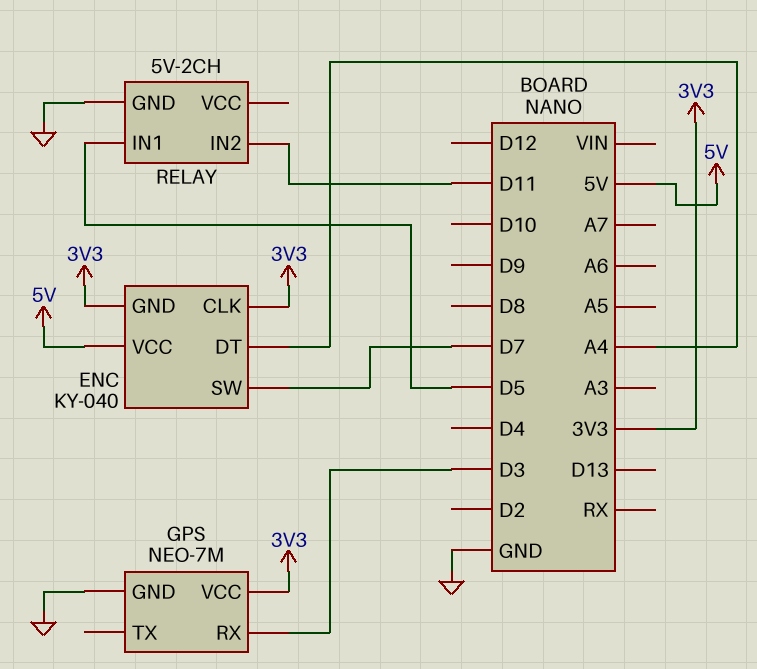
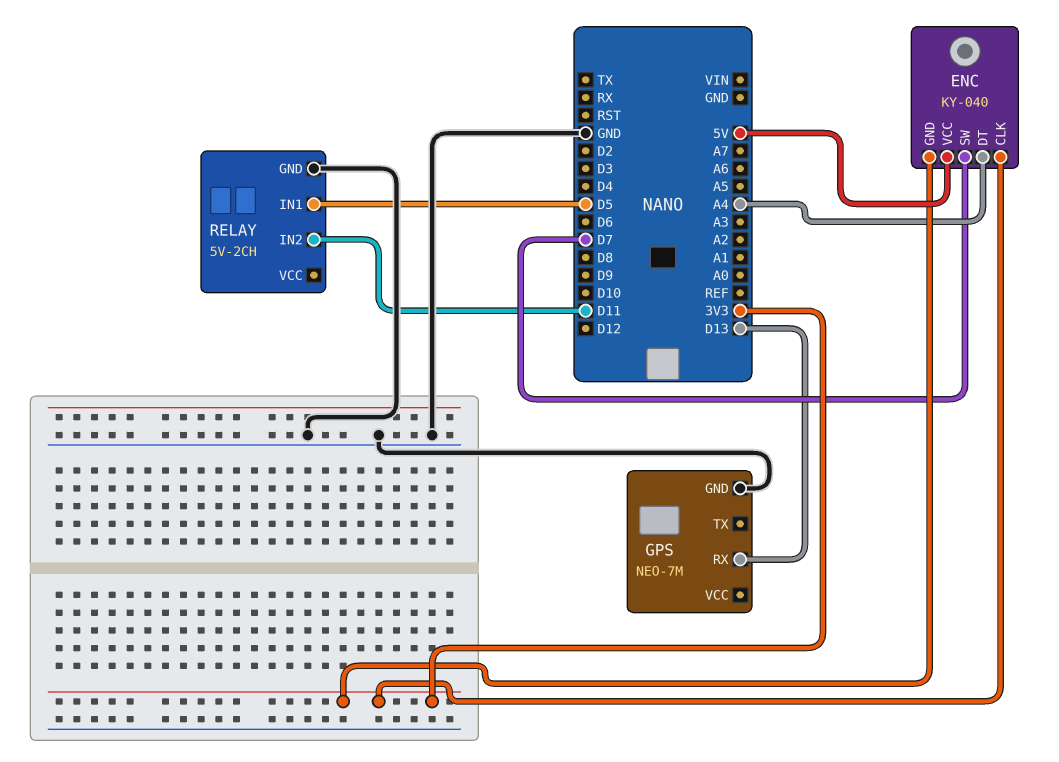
GPS pin RX: D3 -> D13
GPS pin VCC: 3V3 -> none

